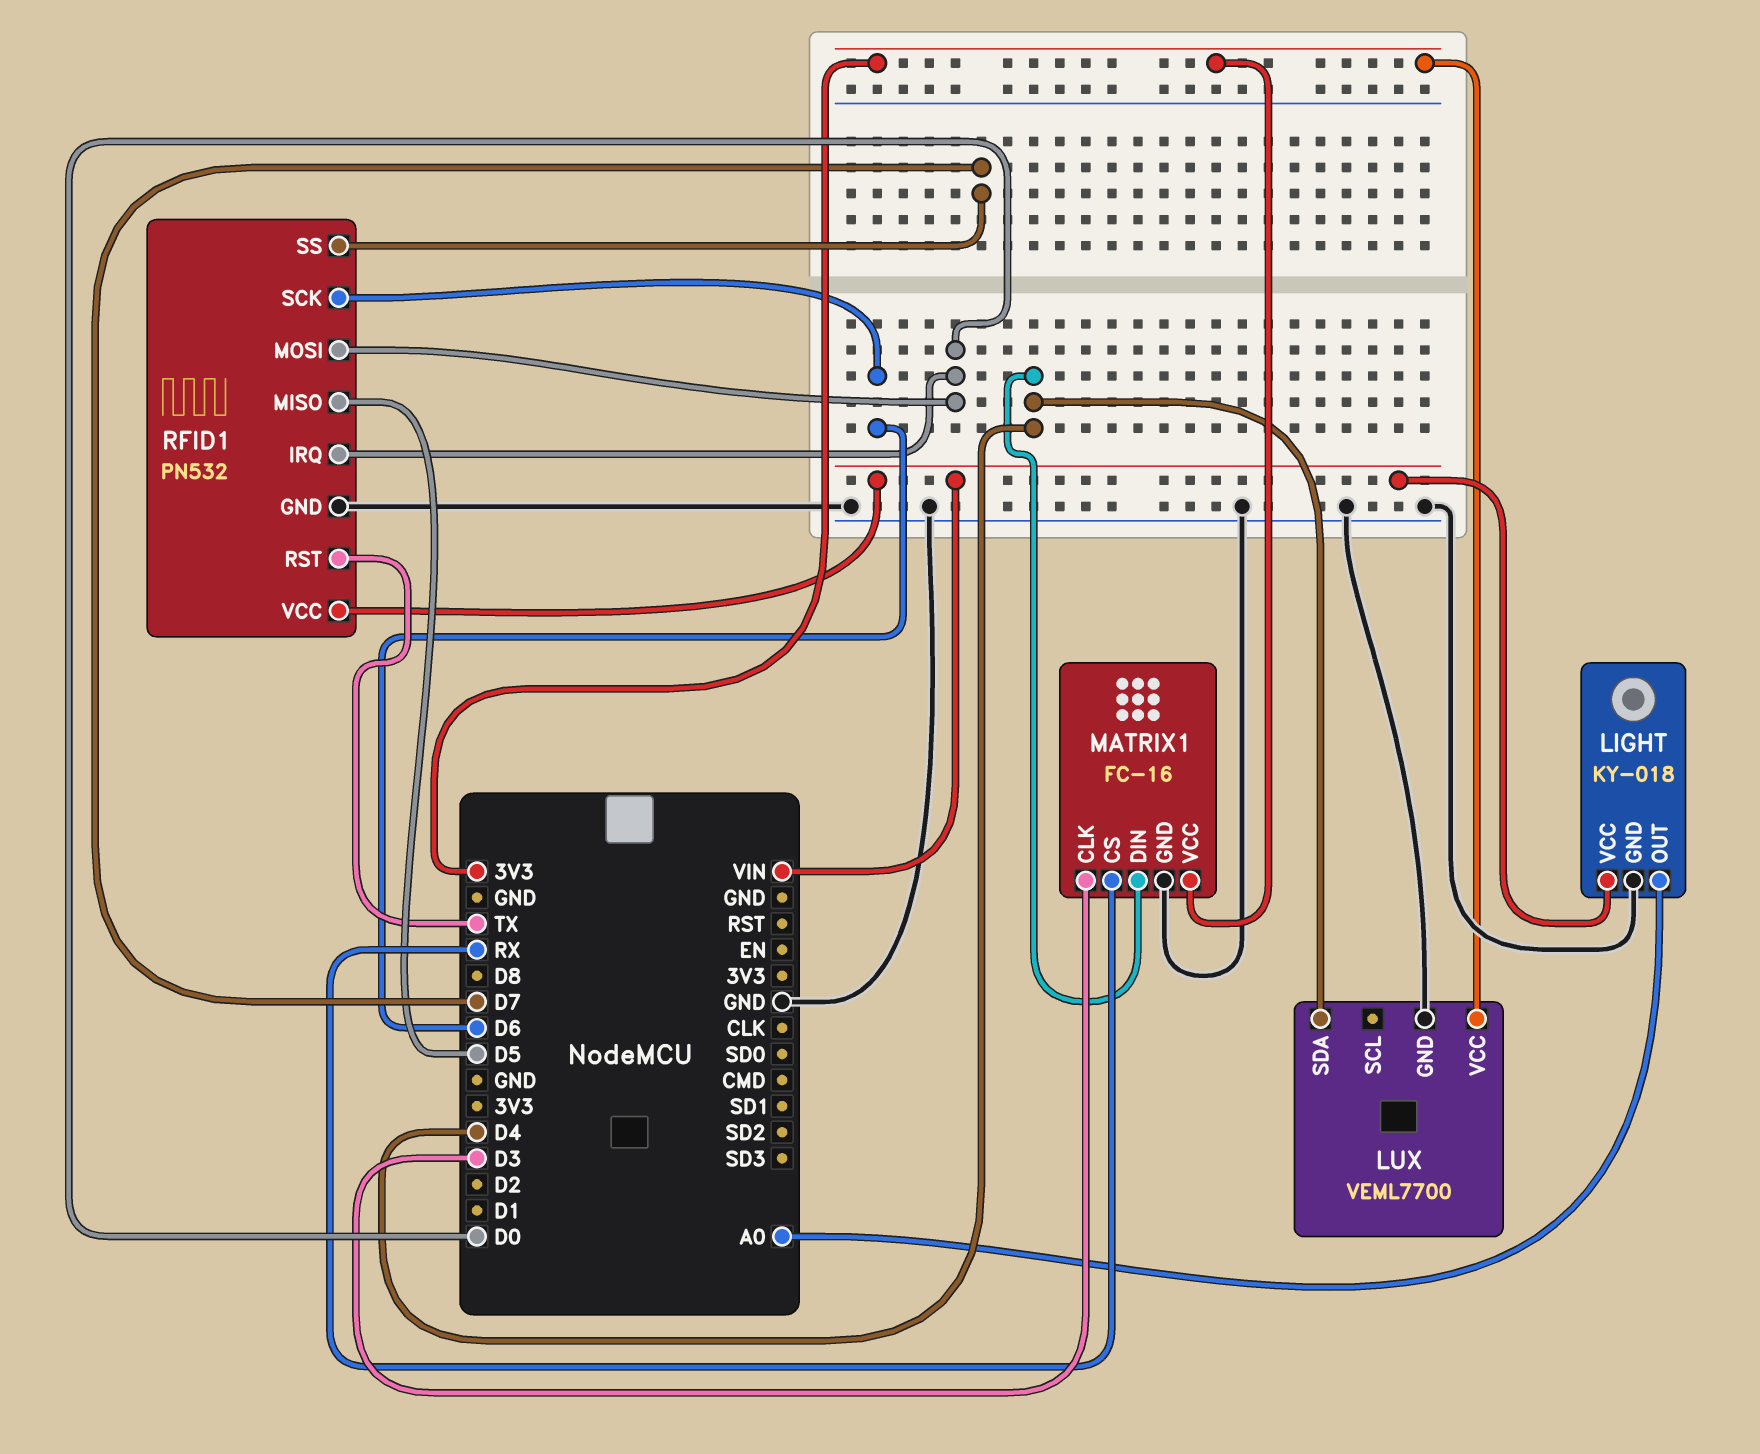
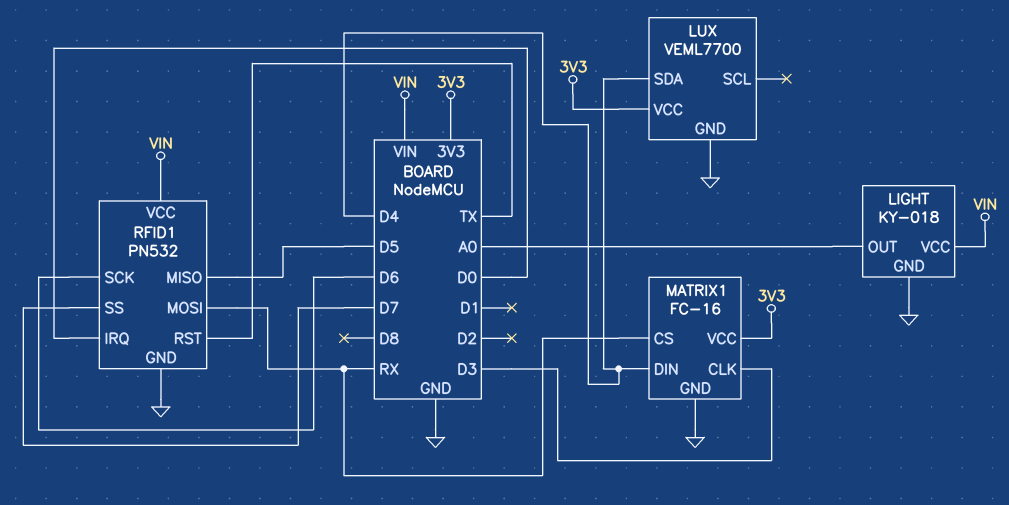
RFID1 pin MOSI: D0 -> RX

